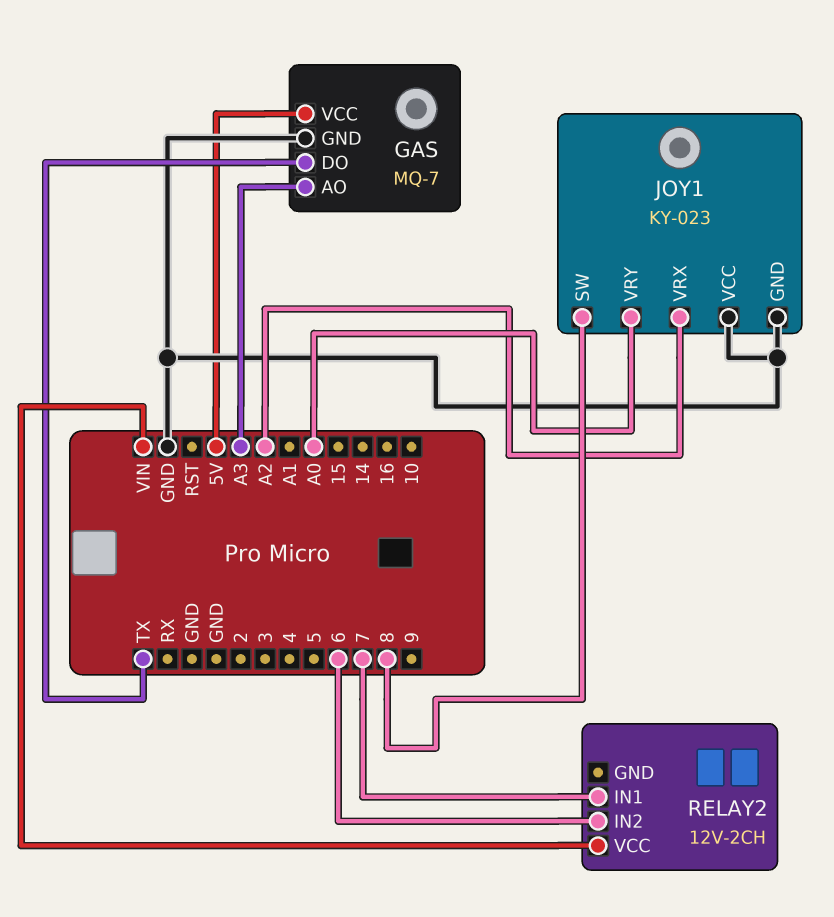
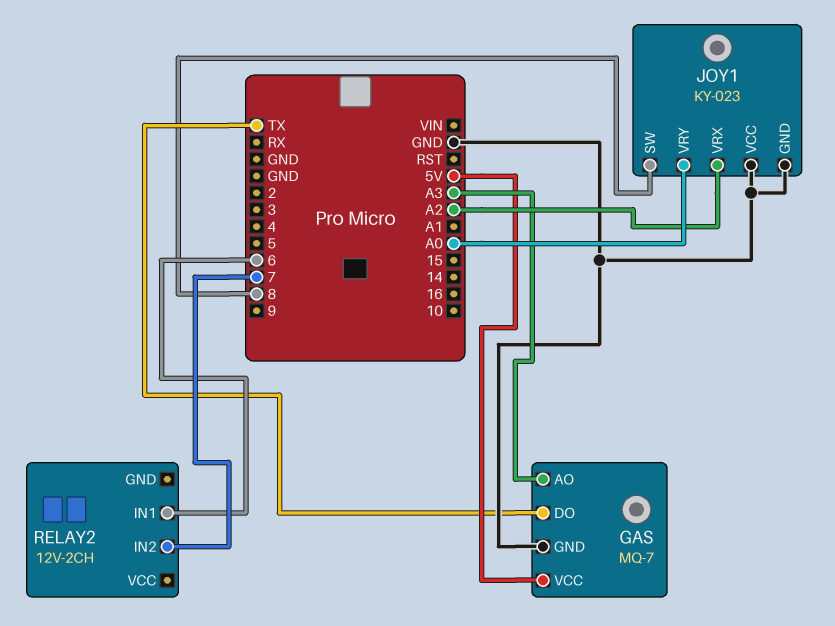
RELAY2 pin IN1: 7 -> 6
RELAY2 pin IN2: 6 -> 7
RELAY2 pin VCC: VIN -> none

